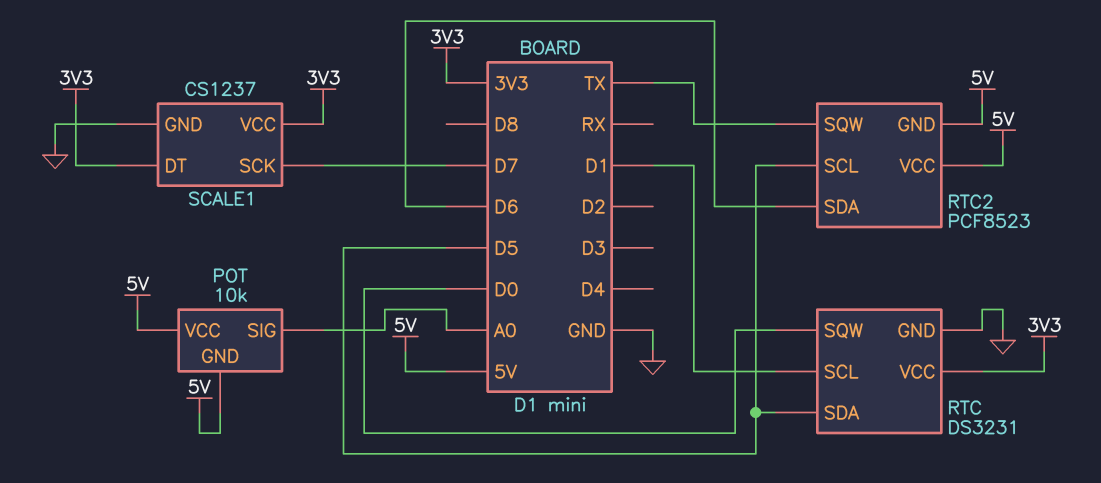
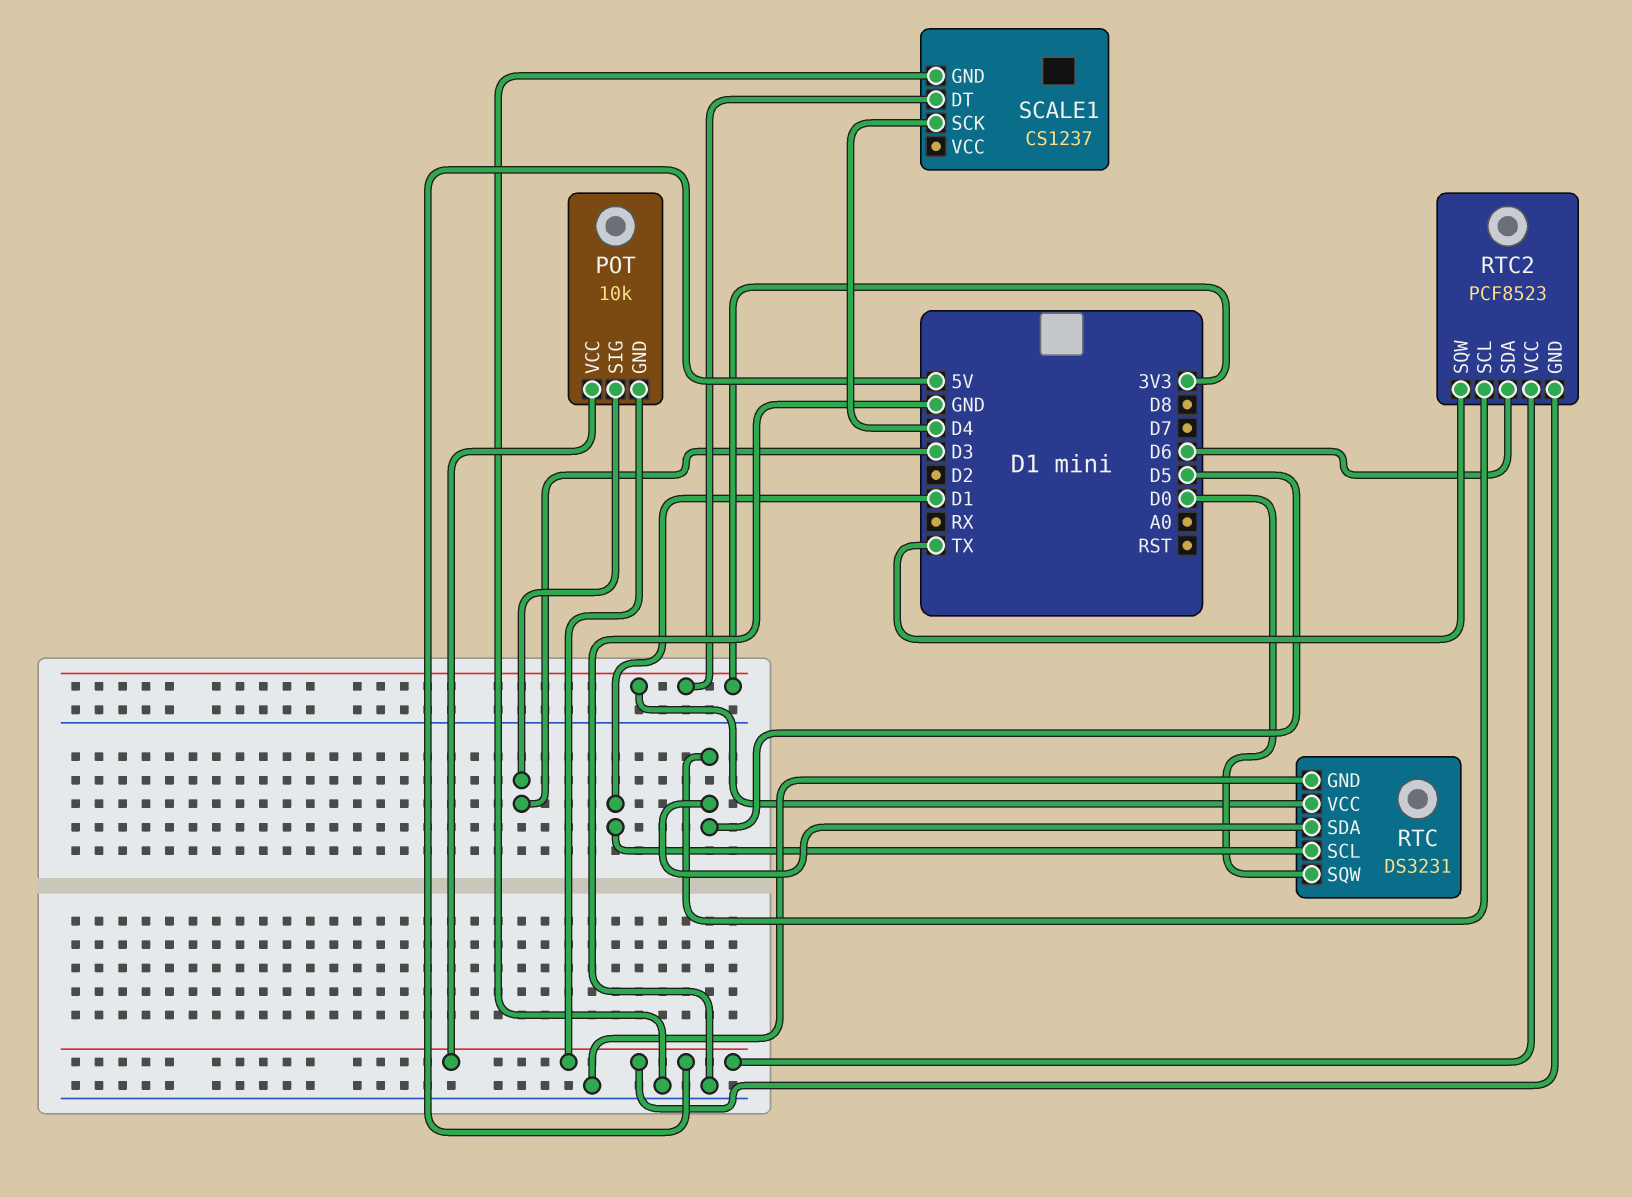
POT pin SIG: A0 -> D3
SCALE1 pin SCK: D7 -> D4
SCALE1 pin VCC: 3V3 -> none

